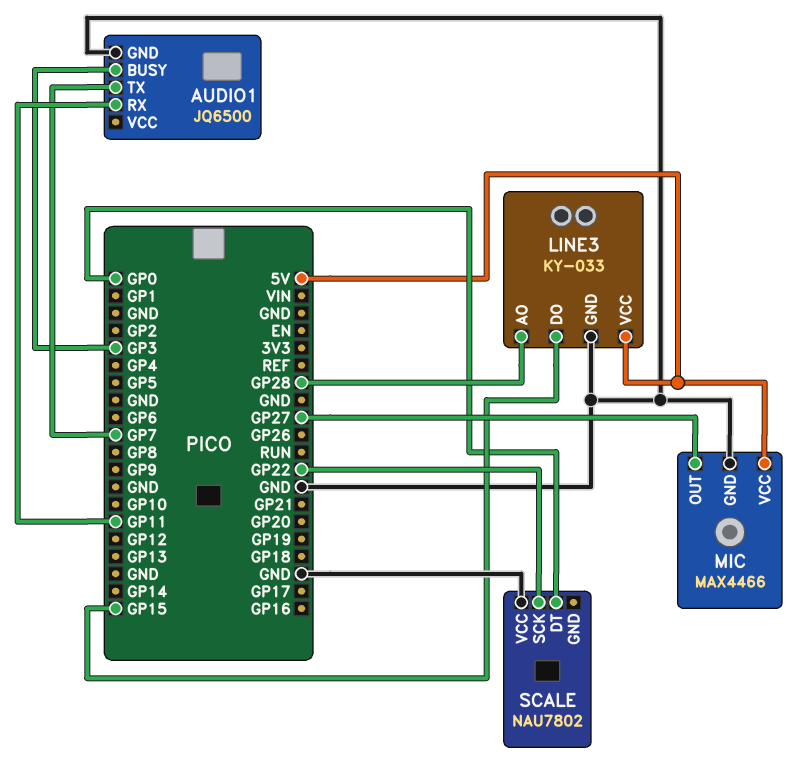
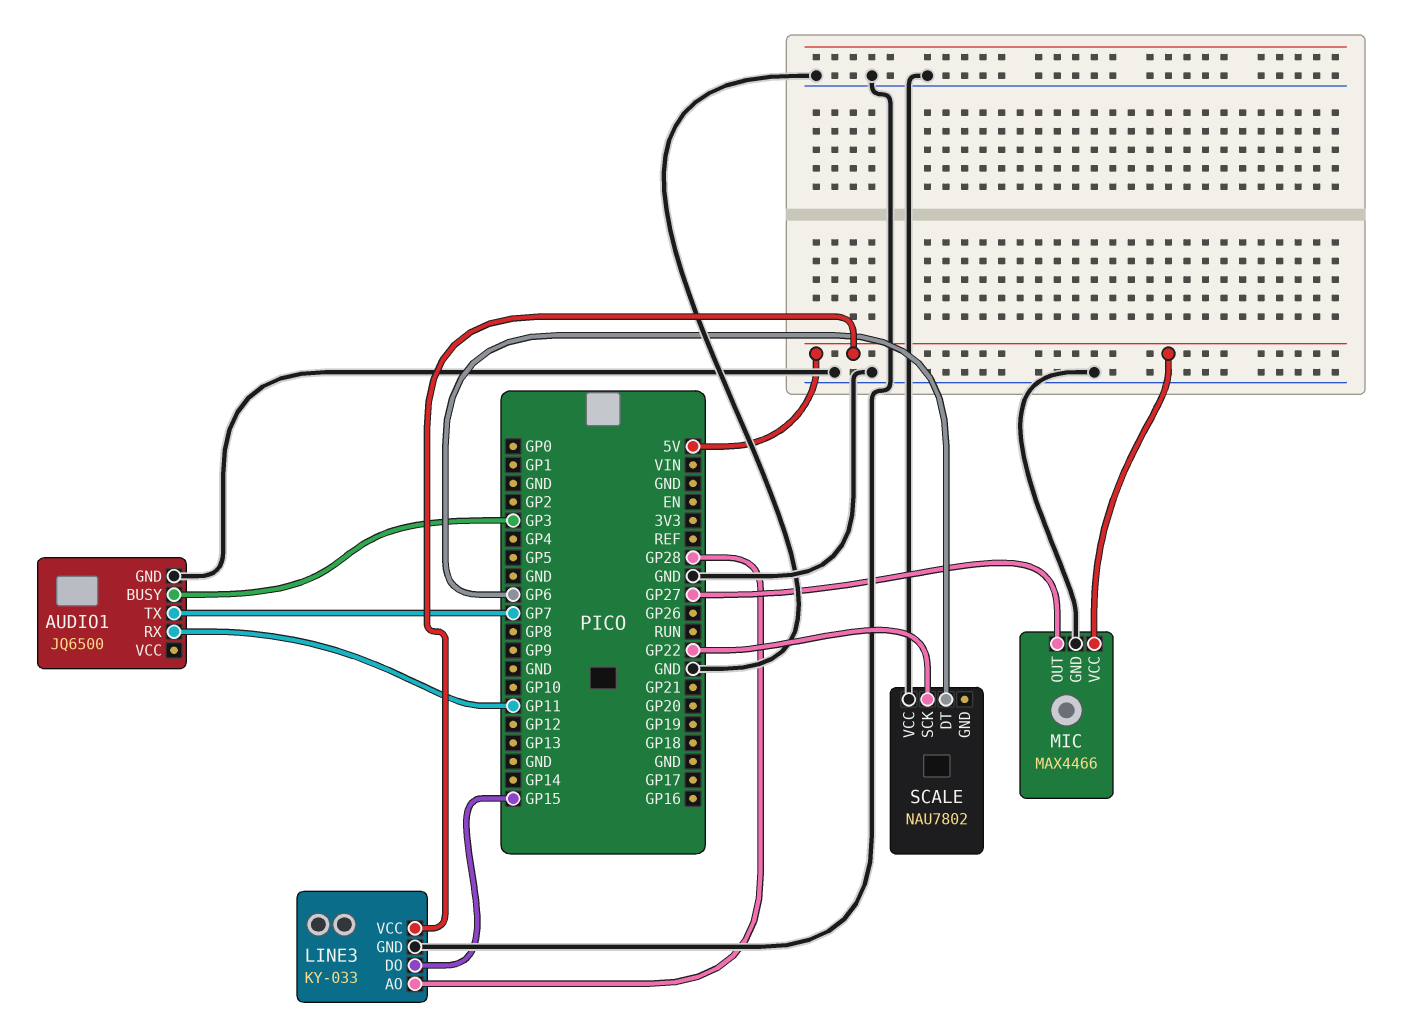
SCALE pin DT: GP0 -> GP6

